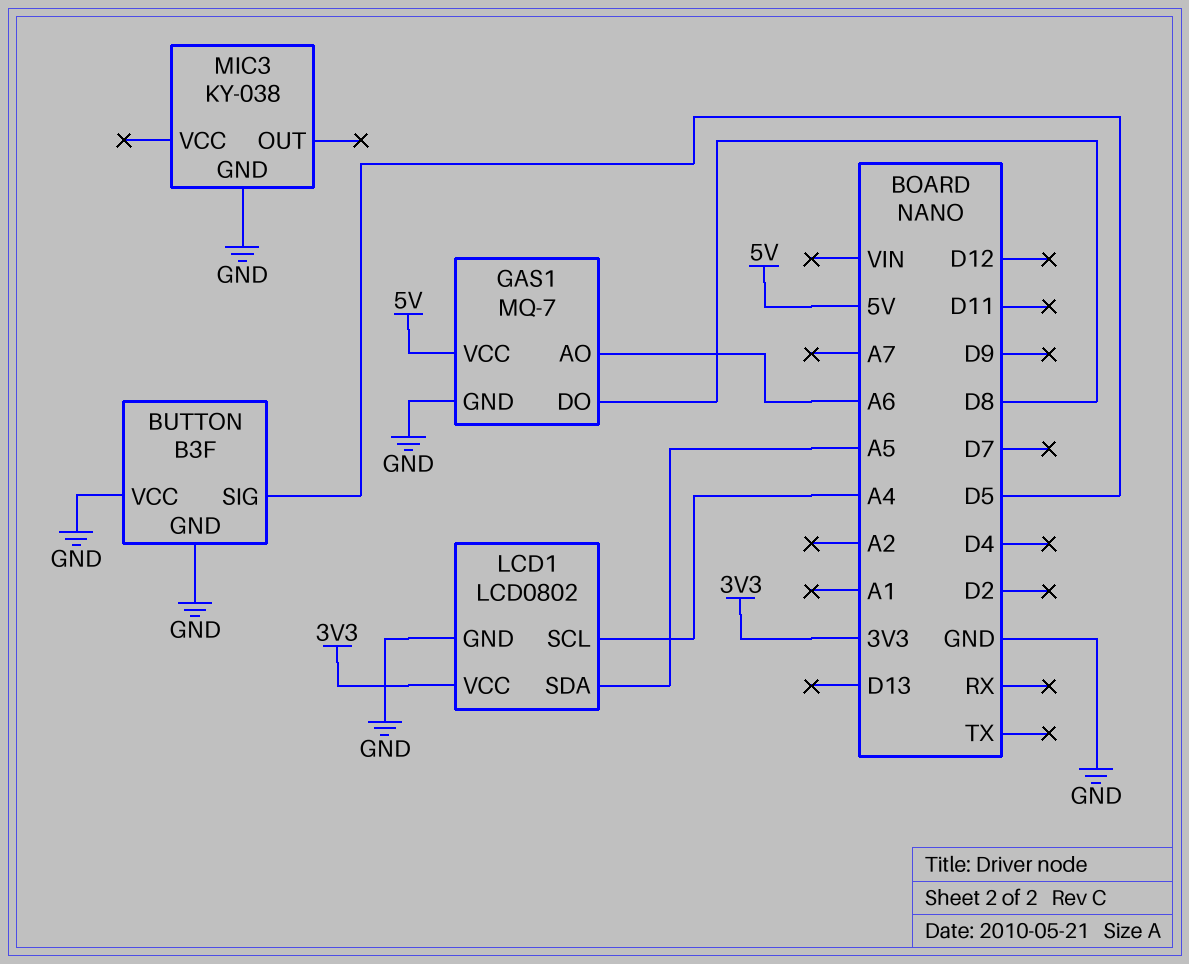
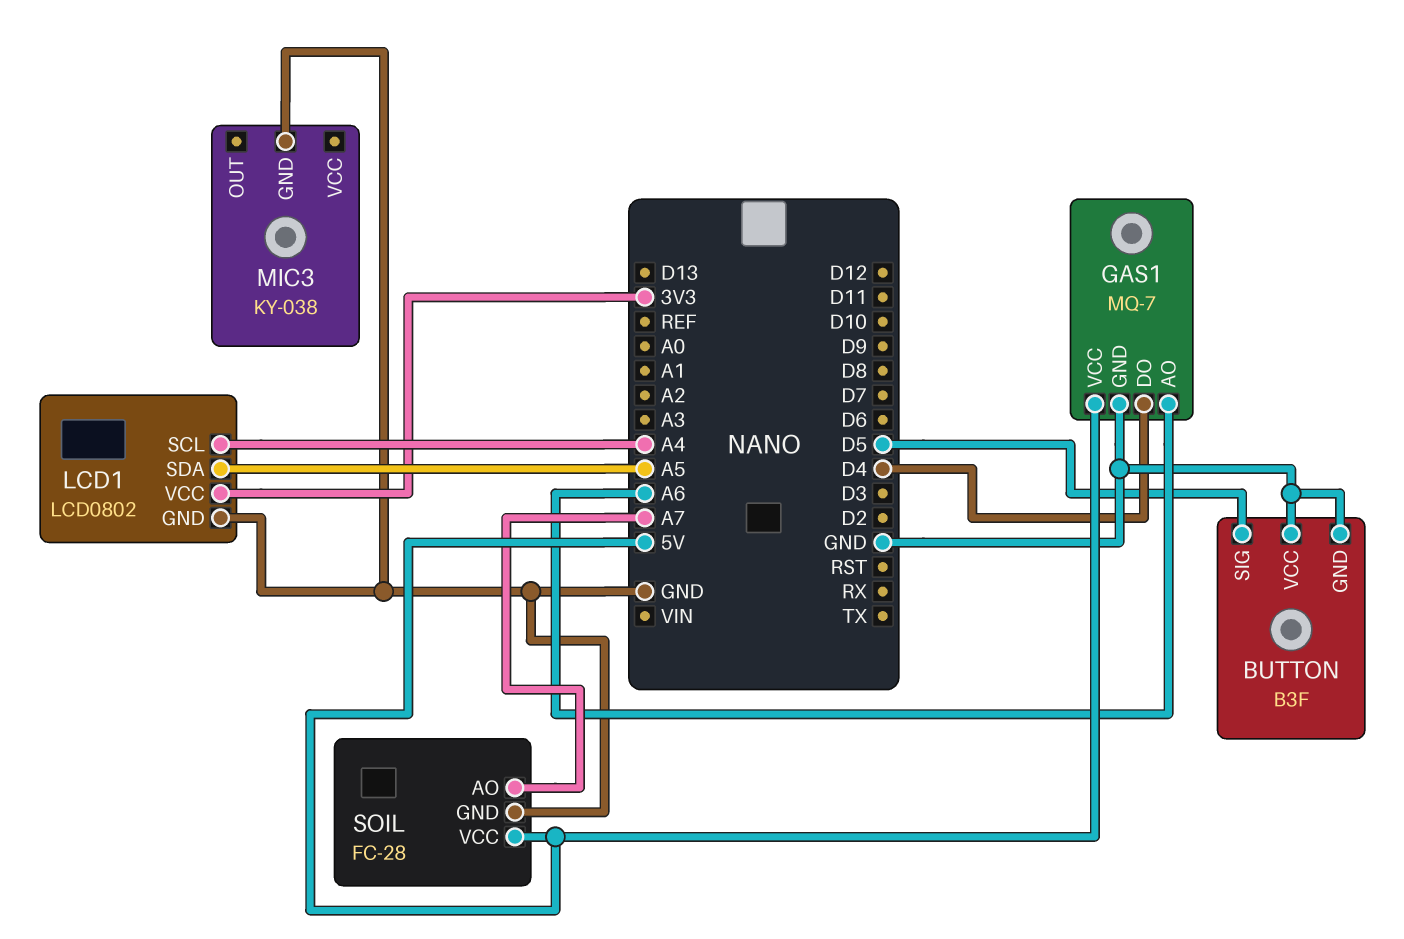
GAS1 pin DO: D8 -> D4
SOIL: none -> FC-28
SOIL pin AO: none -> A7
SOIL pin GND: none -> GND
SOIL pin VCC: none -> 5V

